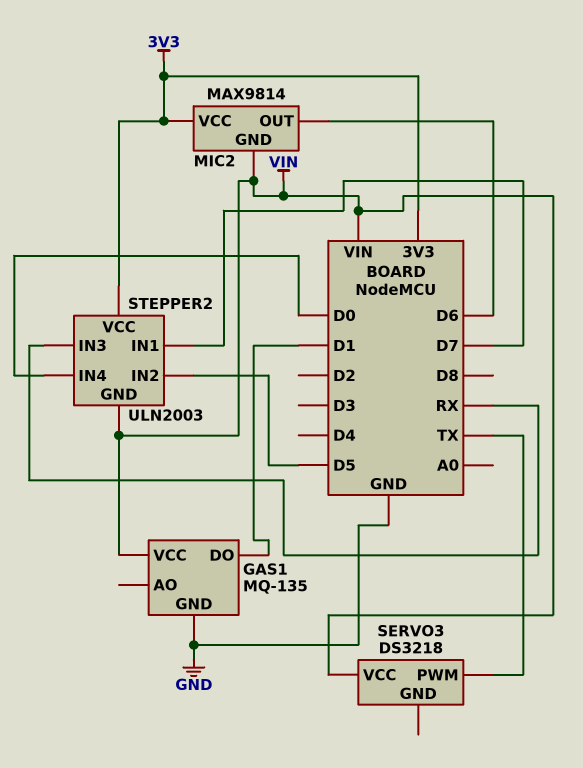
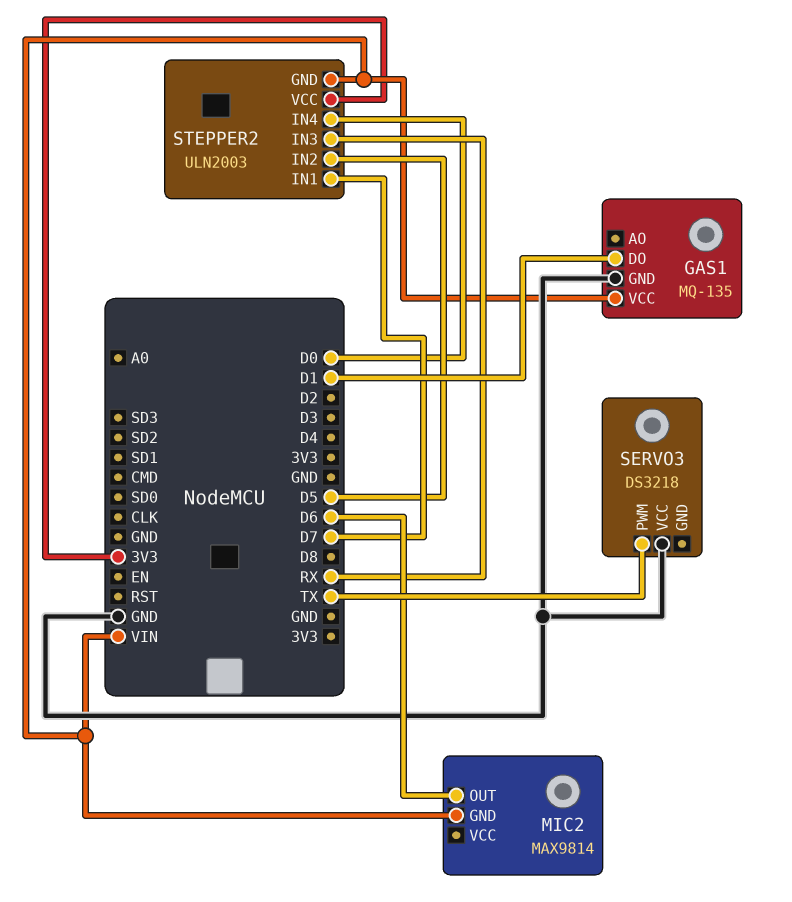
MIC2 pin VCC: 3V3 -> none
SERVO3 pin VCC: VIN -> GND

